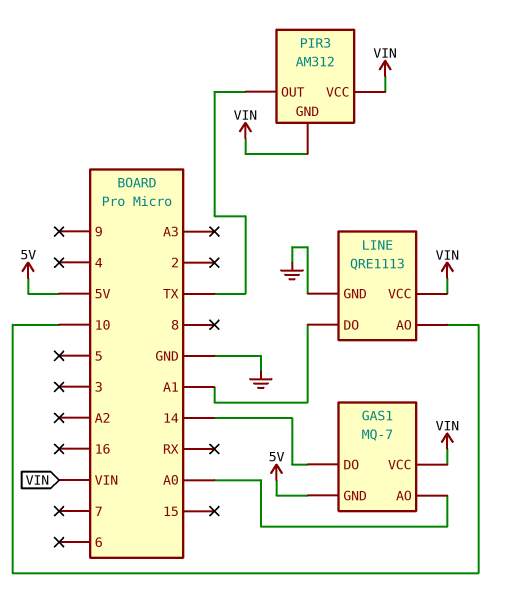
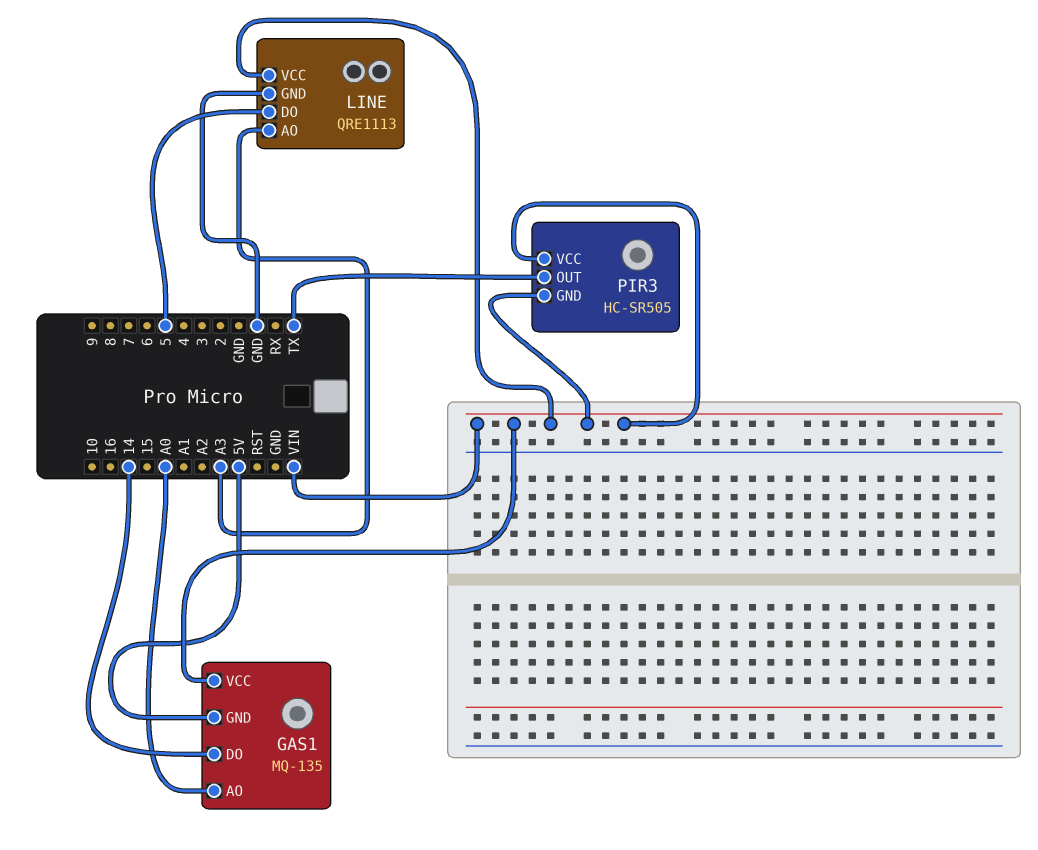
GAS1: MQ-7 -> MQ-135
LINE pin AO: 10 -> A3
LINE pin DO: A1 -> 5
PIR3: AM312 -> HC-SR505

